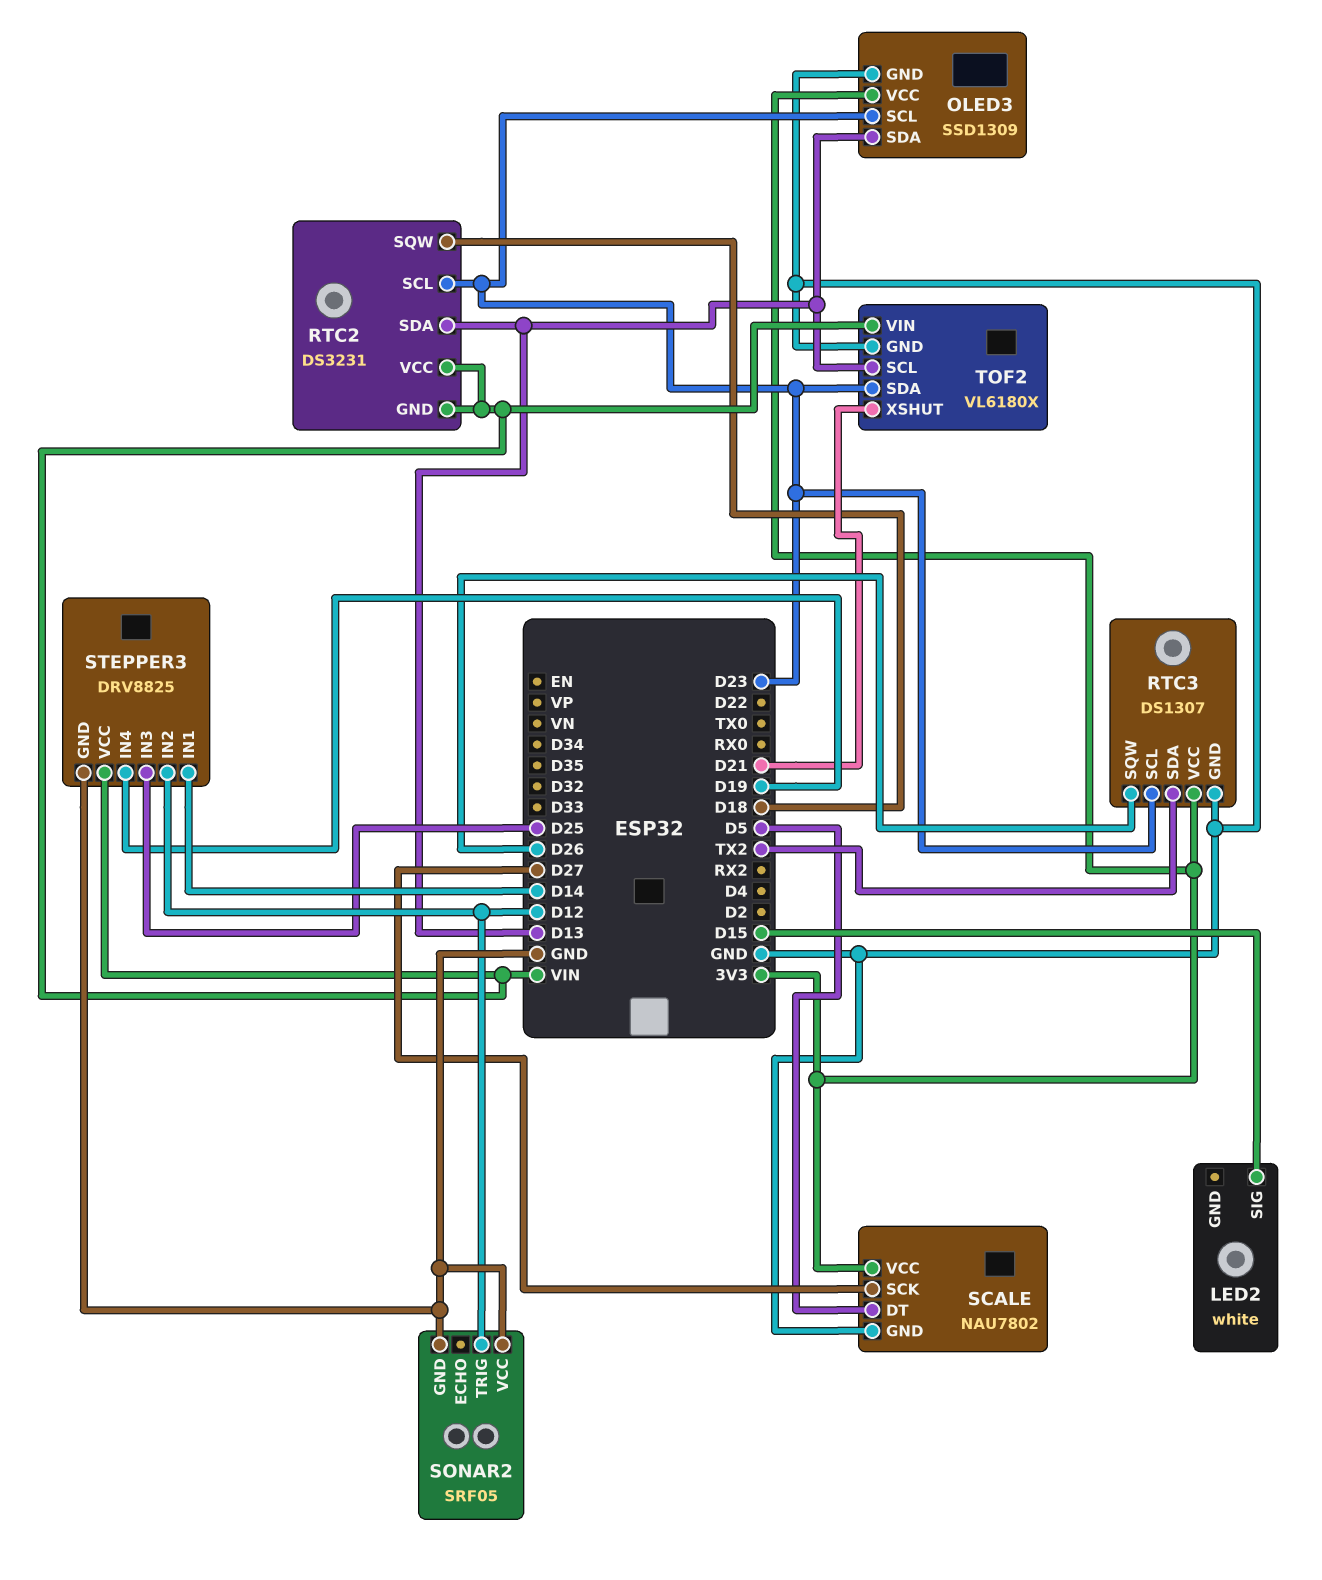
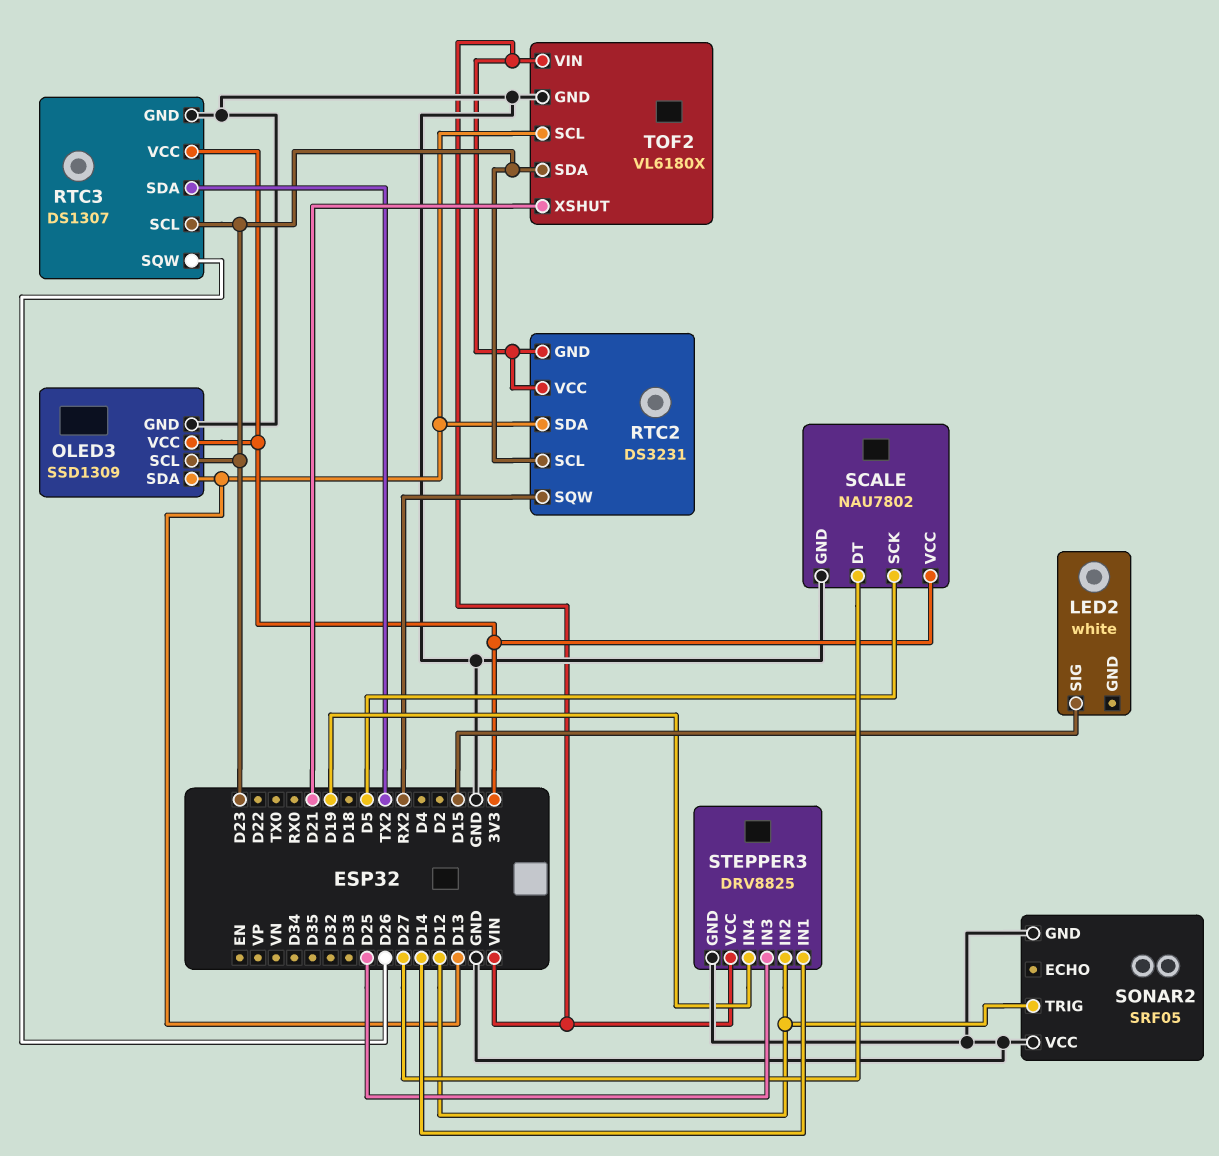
RTC2 pin SQW: D18 -> RX2
SCALE pin DT: D5 -> D27
SCALE pin SCK: D27 -> D5

